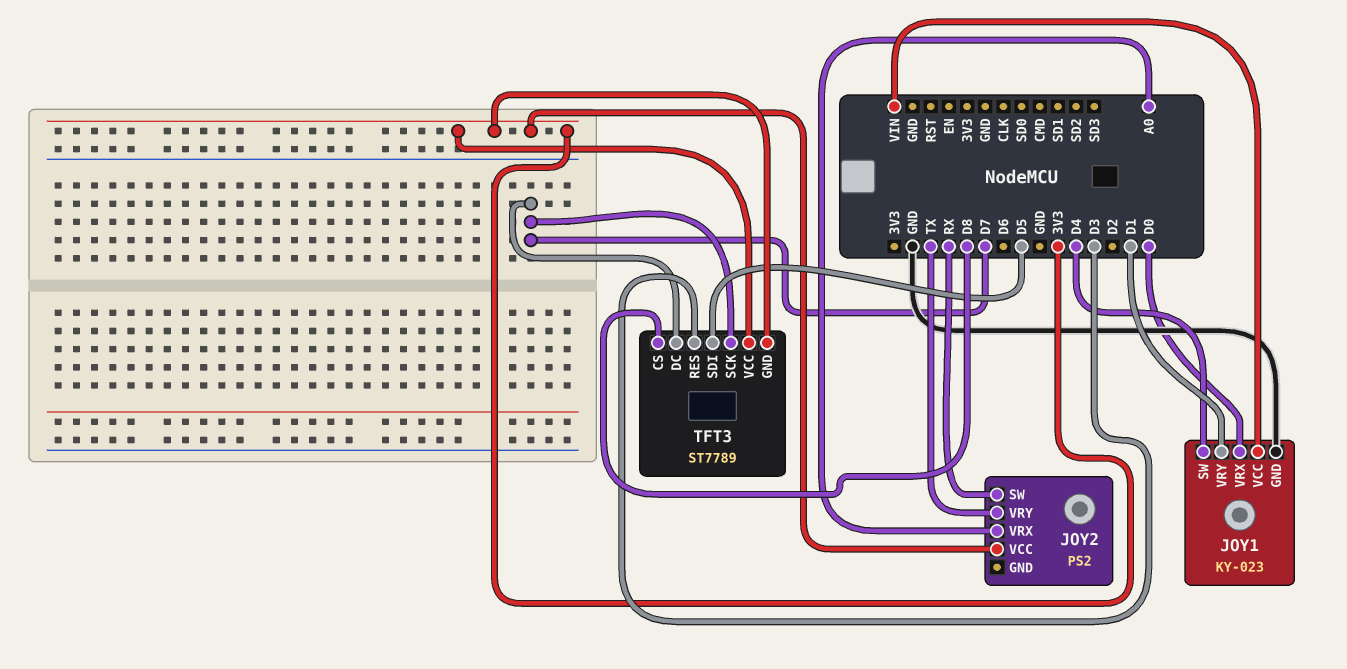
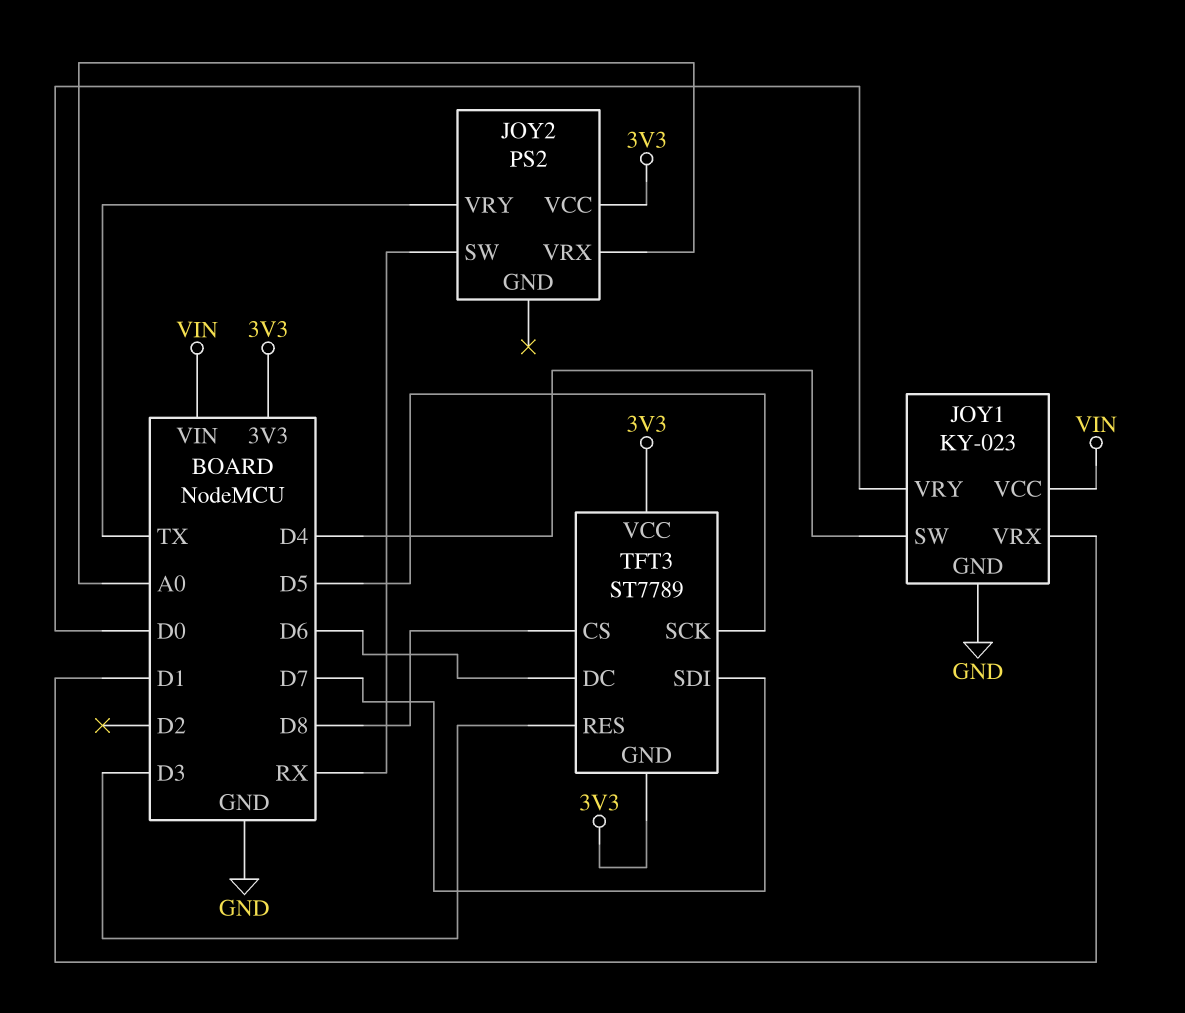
JOY1 pin VRX: D0 -> D1
JOY1 pin VRY: D1 -> D0
TFT3 pin DC: D7 -> D6
TFT3 pin SCK: D7 -> D5
TFT3 pin SDI: D5 -> D7

